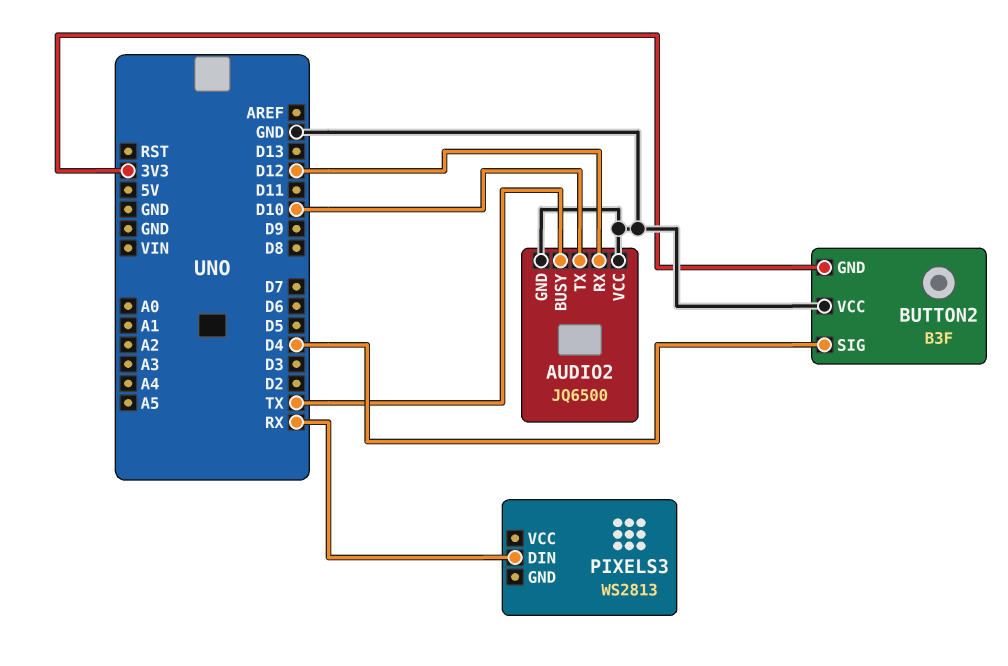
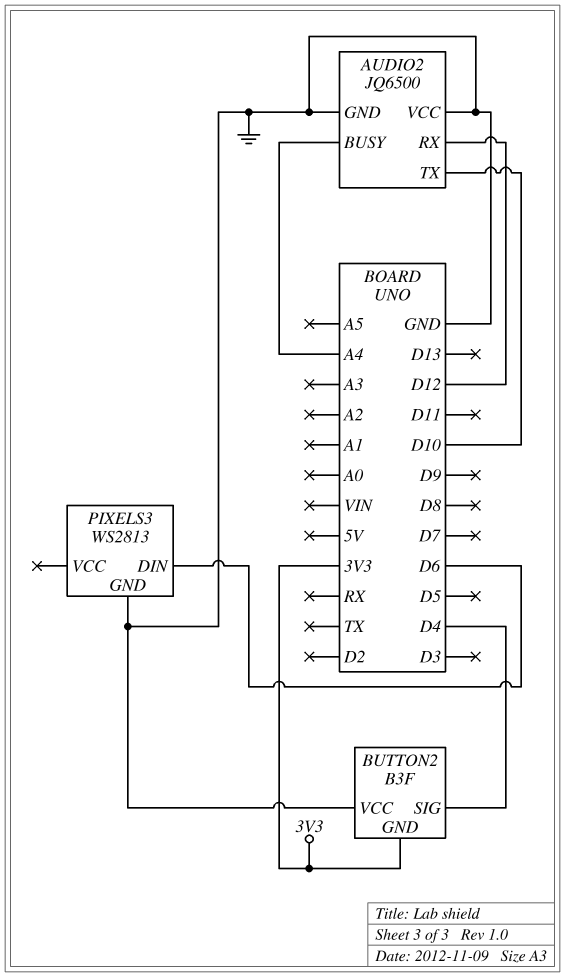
AUDIO2 pin BUSY: TX -> A4
PIXELS3 pin DIN: RX -> D6
PIXELS3 pin GND: none -> GND

